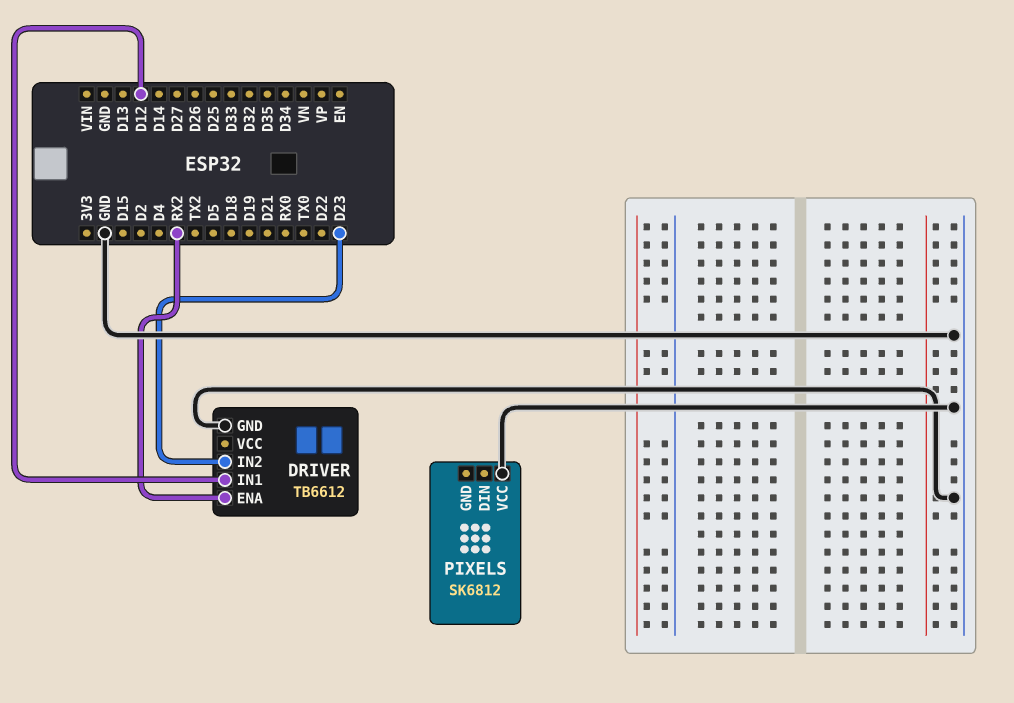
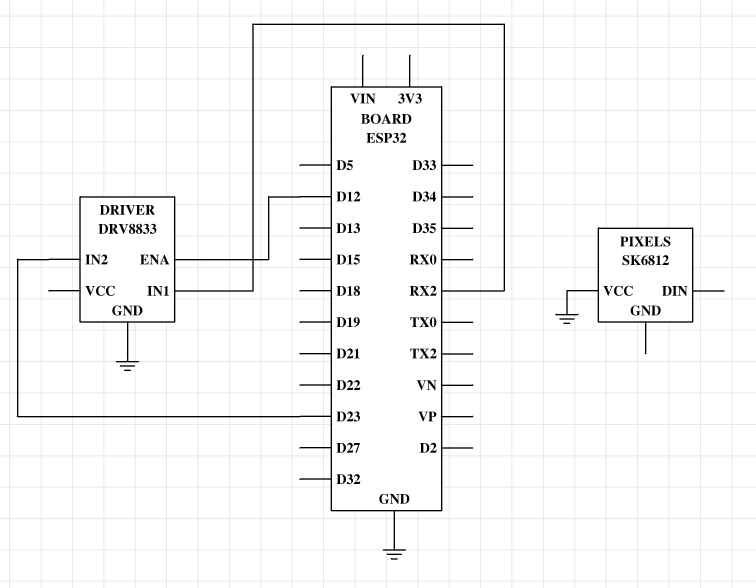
DRIVER: TB6612 -> DRV8833
DRIVER pin ENA: RX2 -> D12
DRIVER pin IN1: D12 -> RX2

